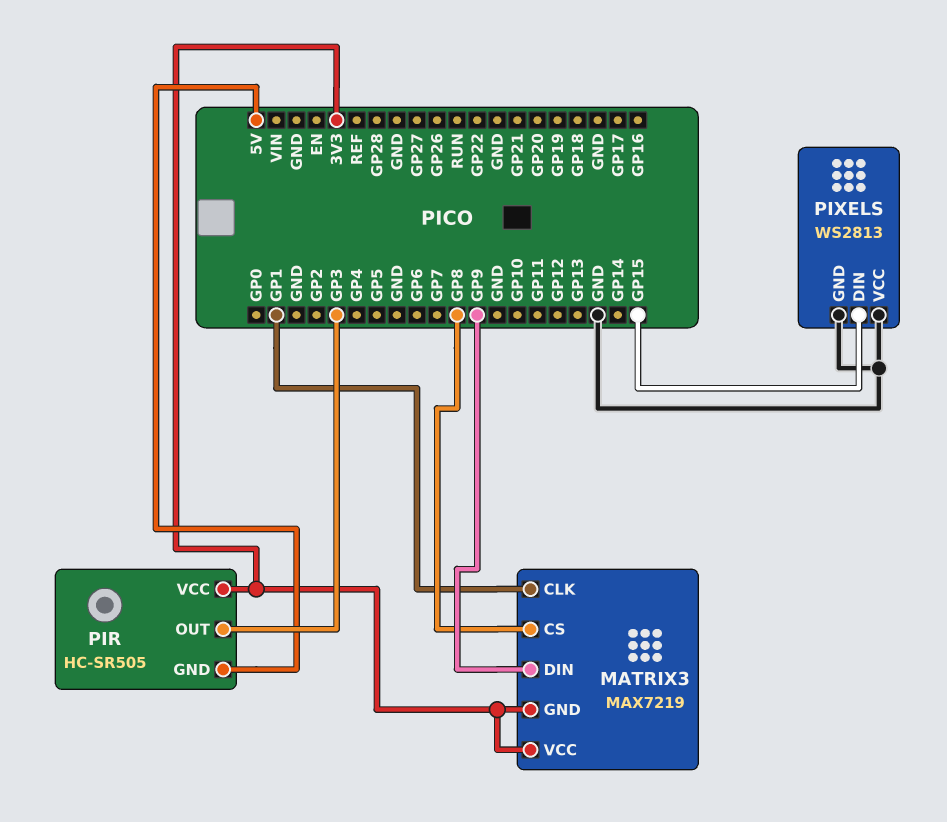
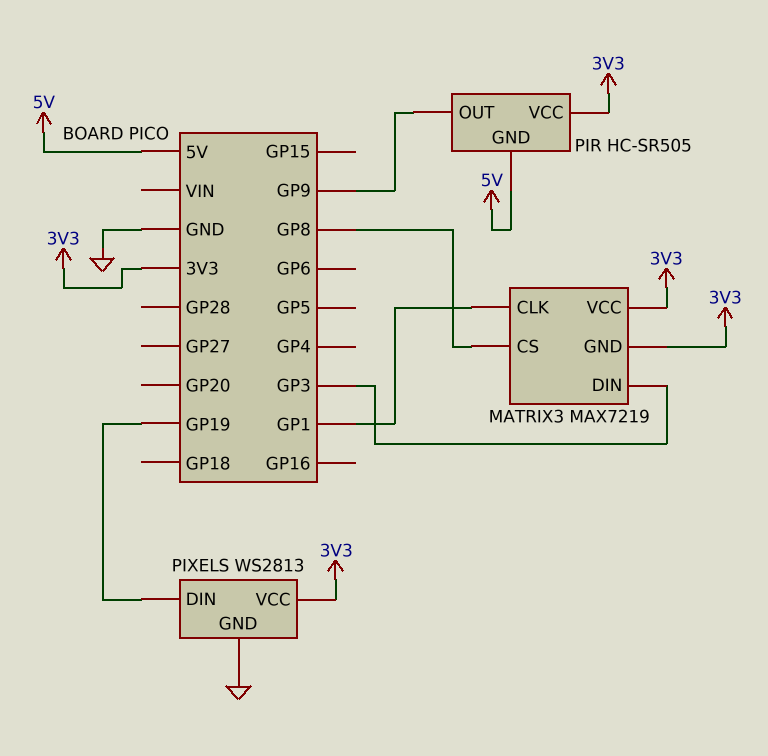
MATRIX3 pin DIN: GP9 -> GP3
PIR pin OUT: GP3 -> GP9
PIXELS pin DIN: GP15 -> GP19
PIXELS pin VCC: GND -> 3V3

